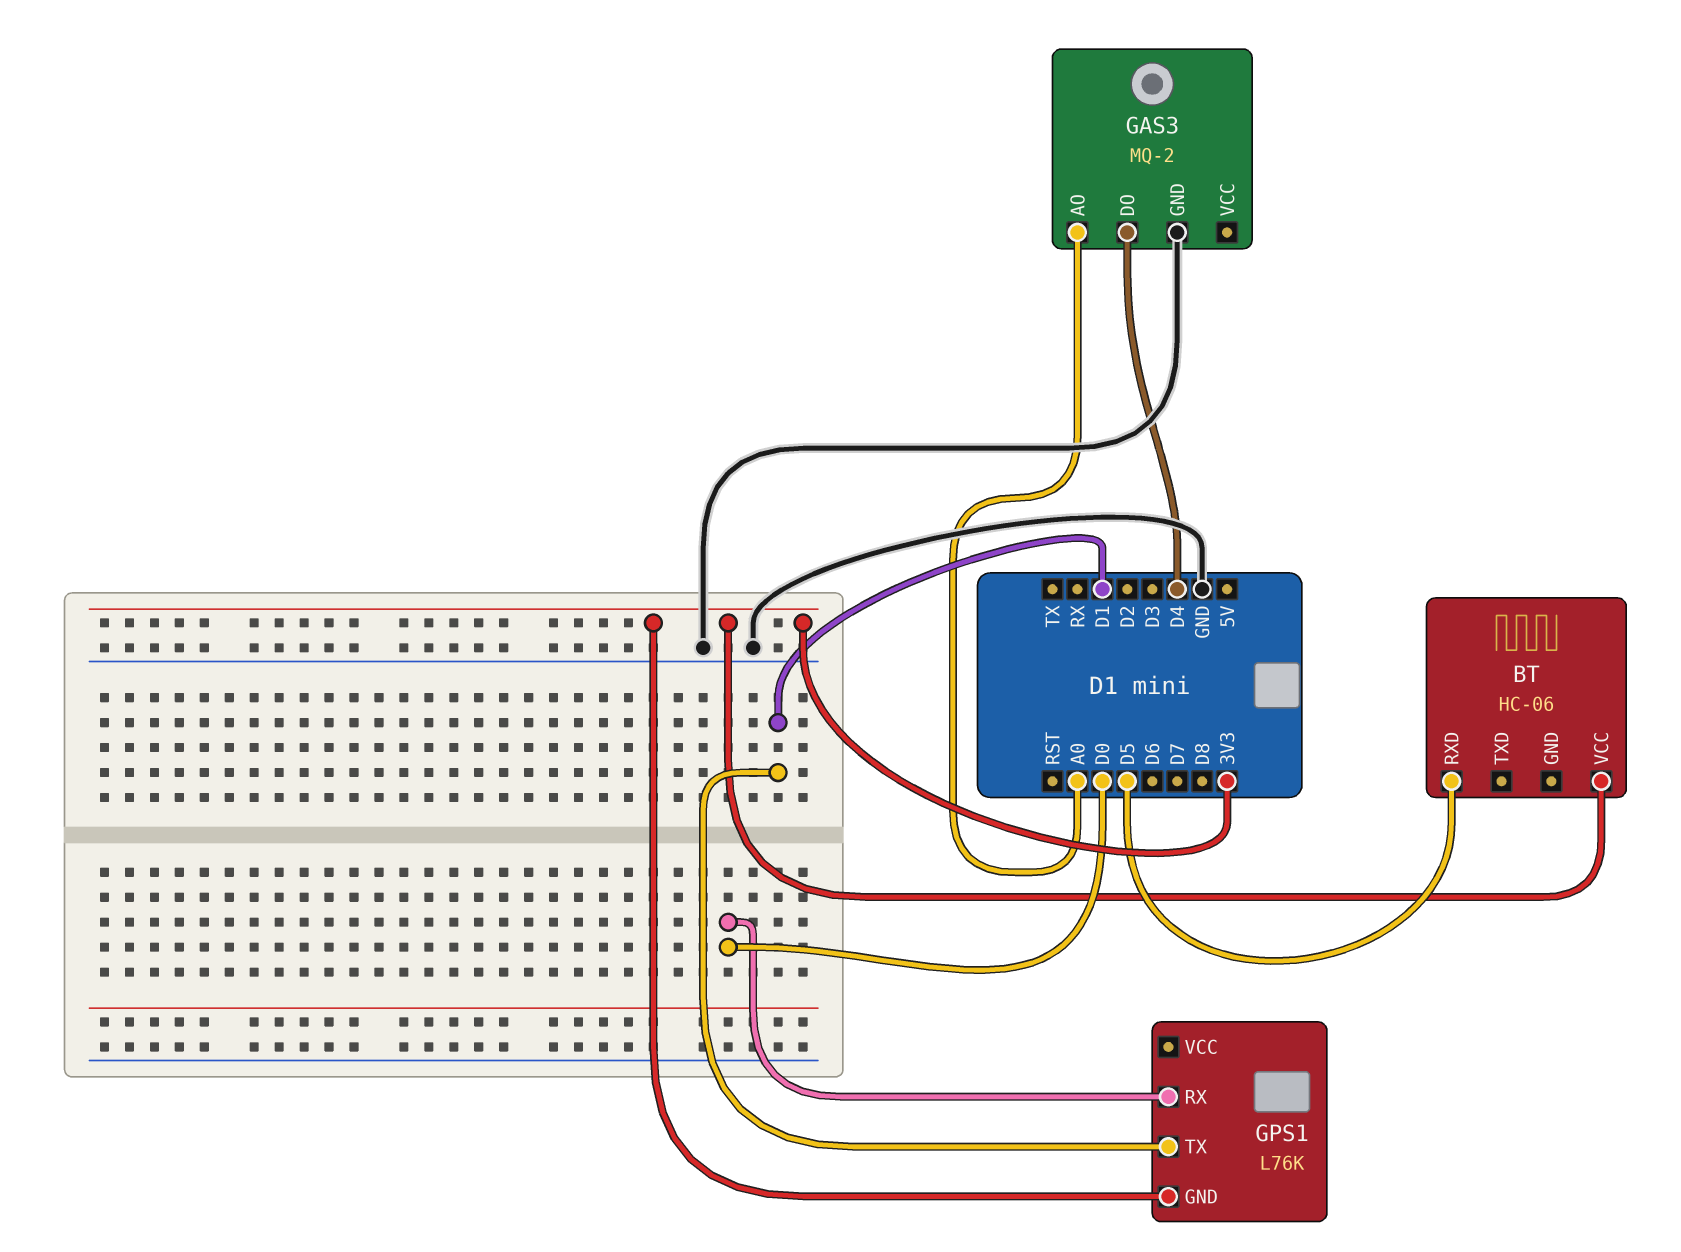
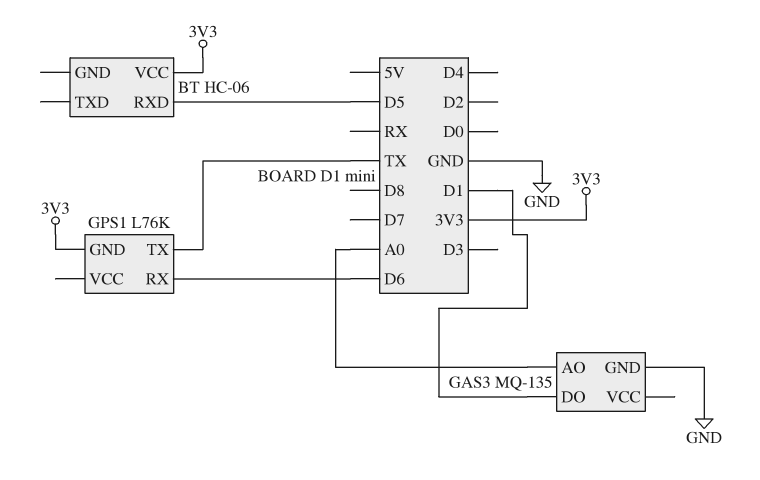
GAS3: MQ-2 -> MQ-135
GAS3 pin DO: D4 -> D1
GPS1 pin RX: D0 -> D6
GPS1 pin TX: D1 -> TX

